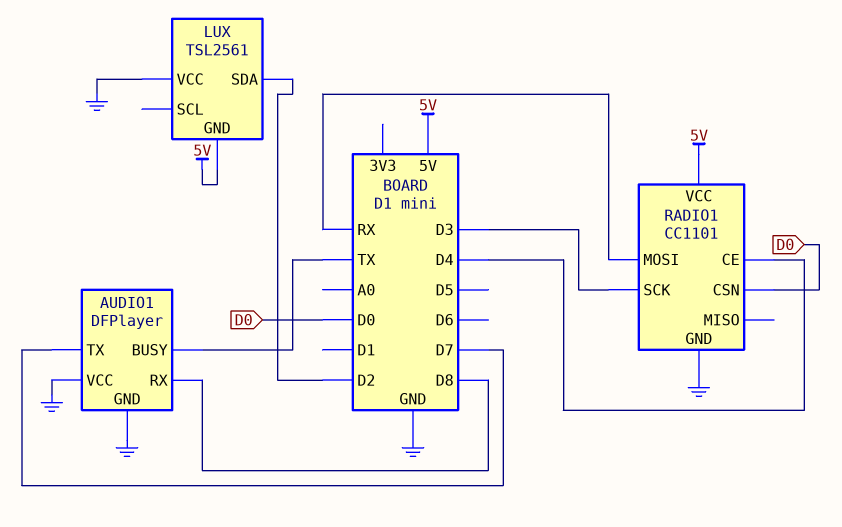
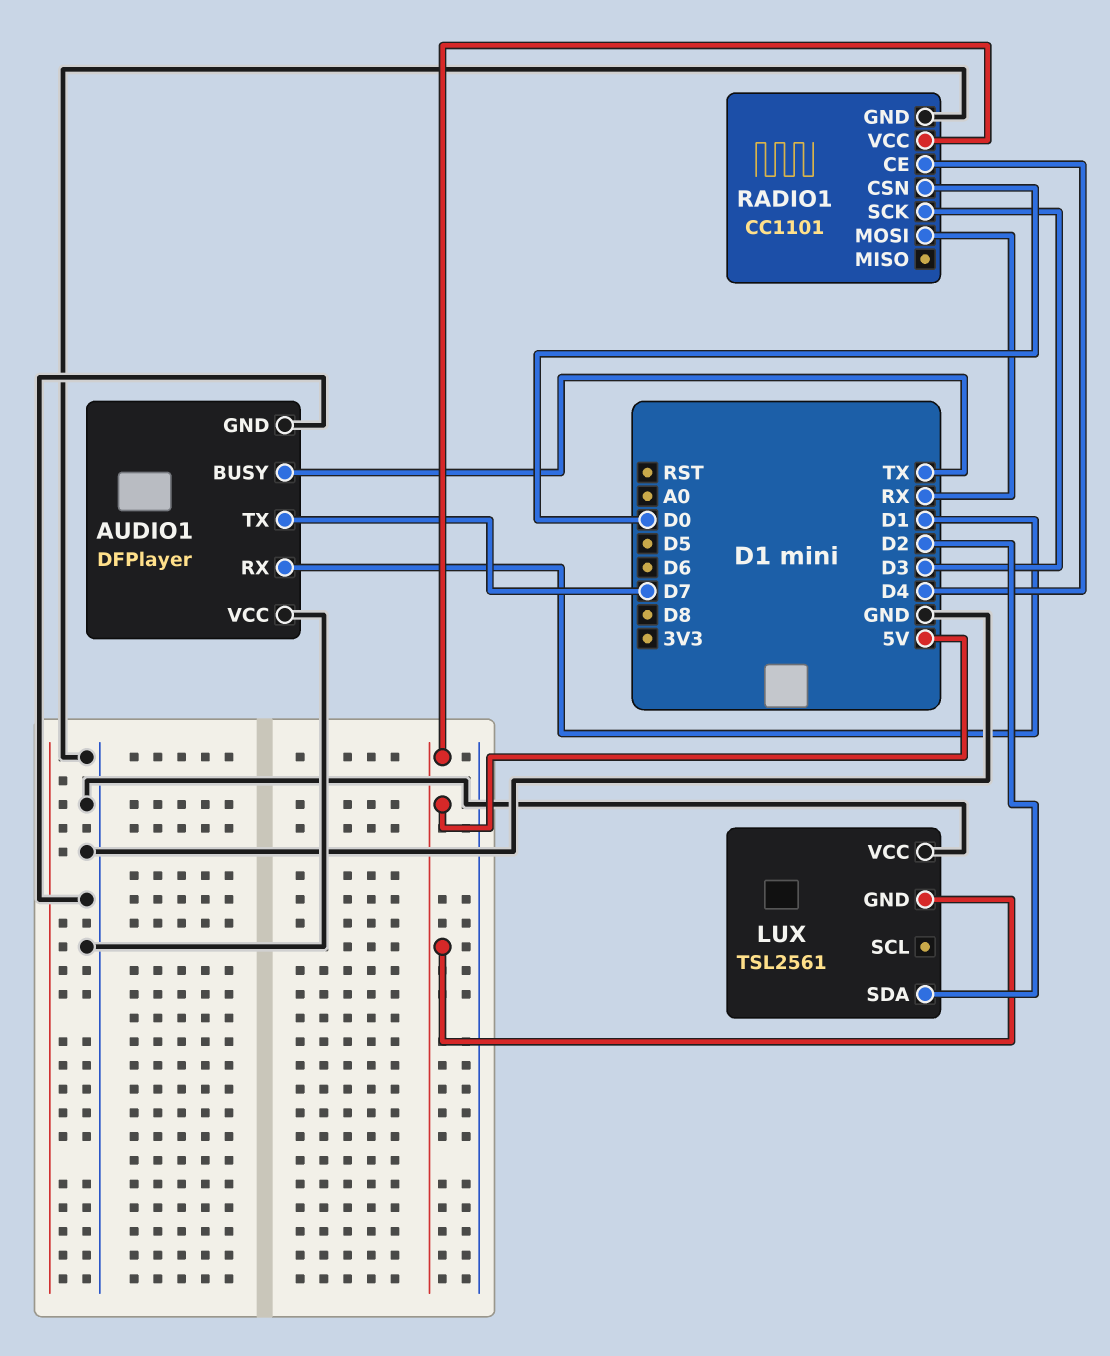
AUDIO1 pin RX: D8 -> D1

